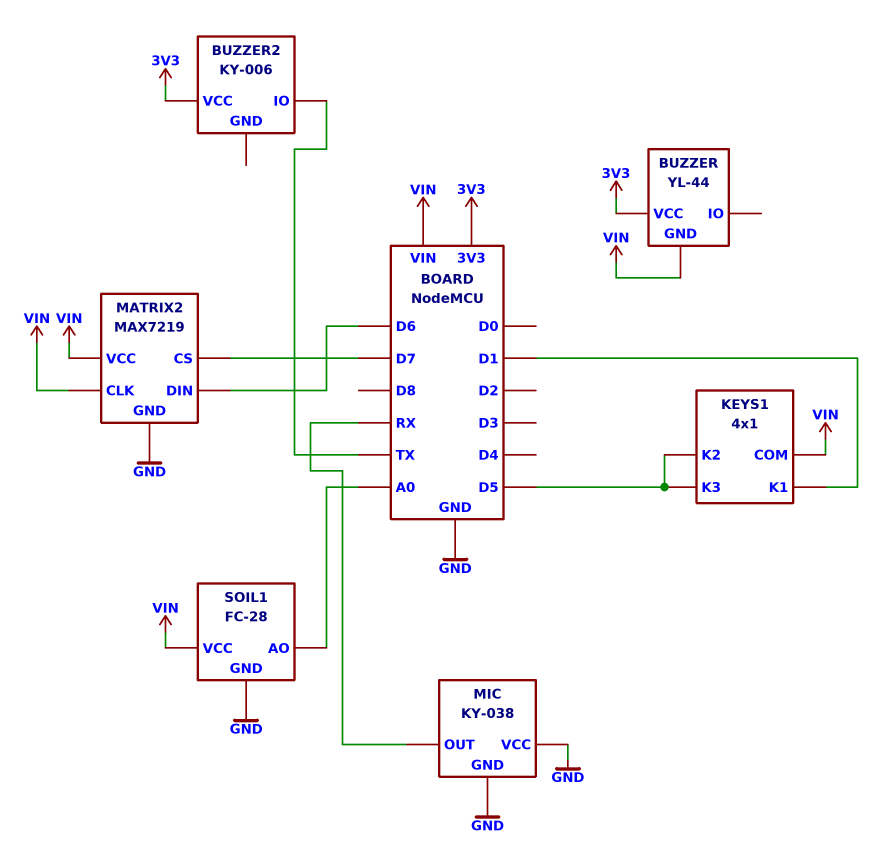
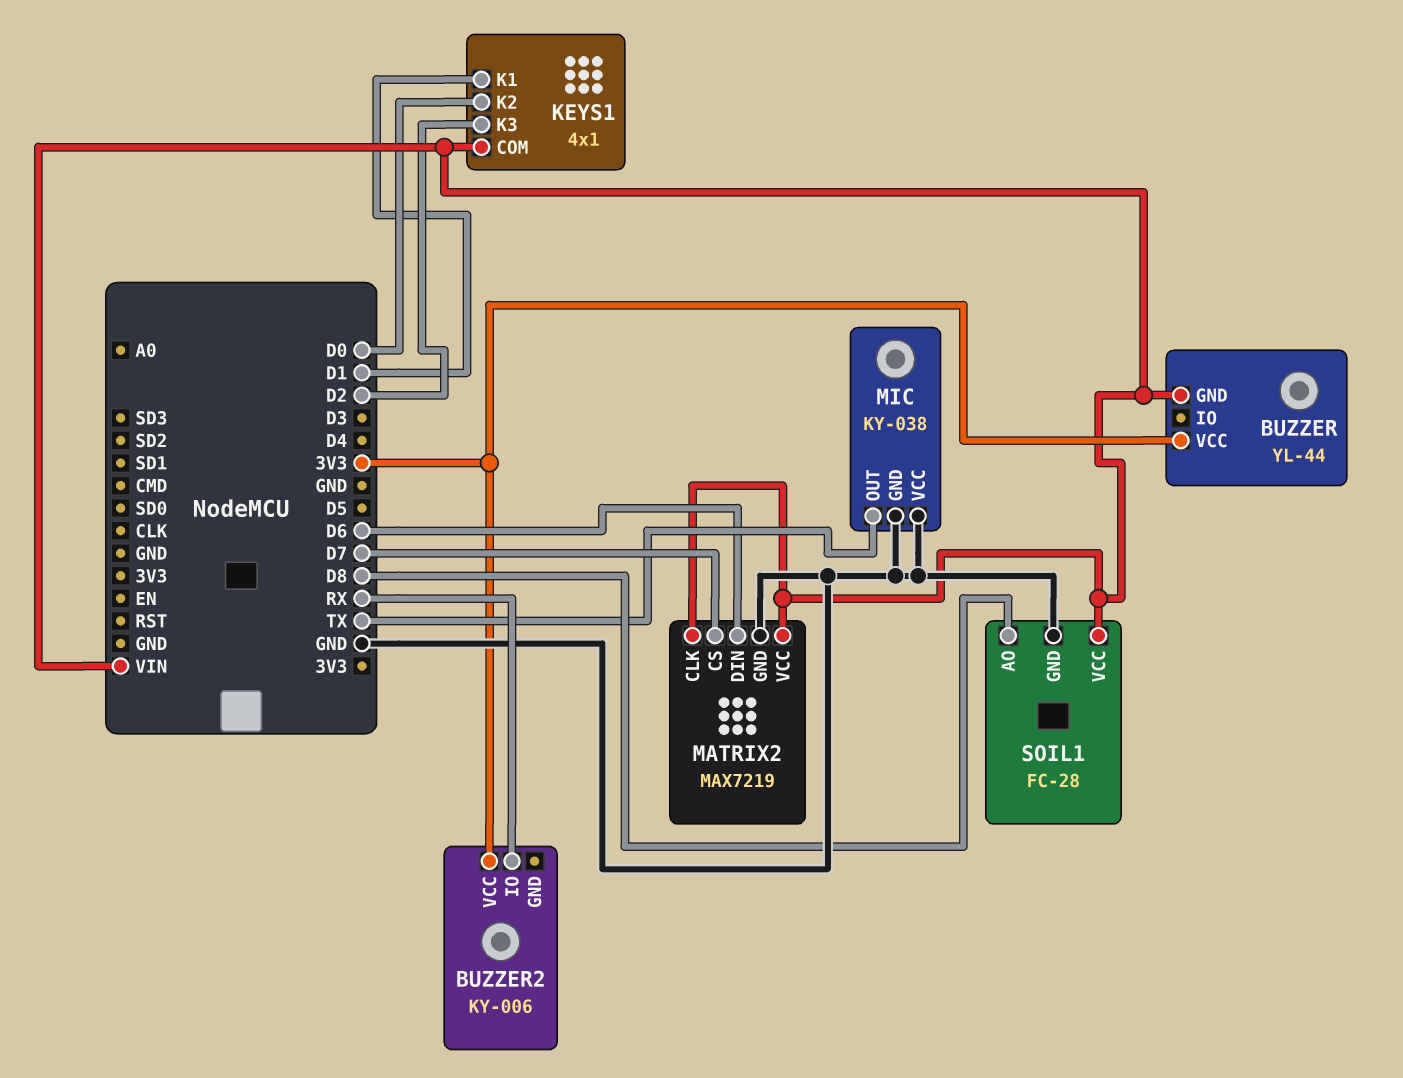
BUZZER2 pin IO: TX -> RX
KEYS1 pin K2: D5 -> D0
KEYS1 pin K3: D5 -> D2
MIC pin OUT: RX -> TX
SOIL1 pin AO: A0 -> D8

